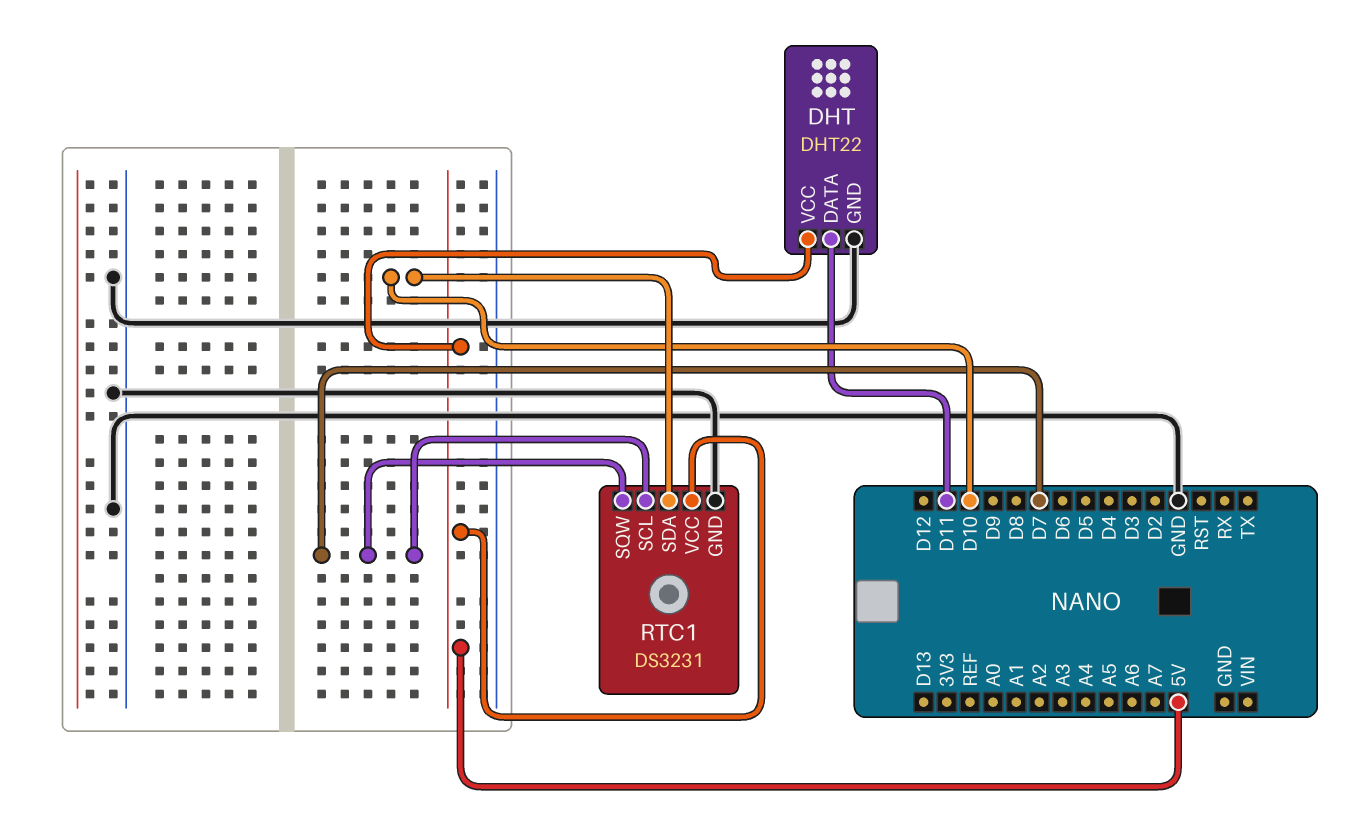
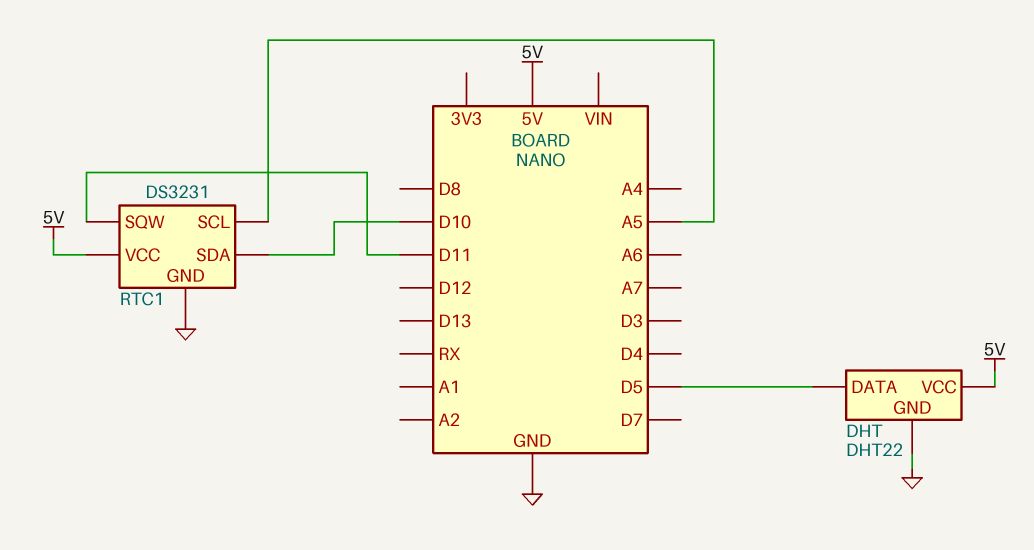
DHT pin DATA: D11 -> D5
RTC1 pin SCL: D7 -> A5
RTC1 pin SQW: D7 -> D11

